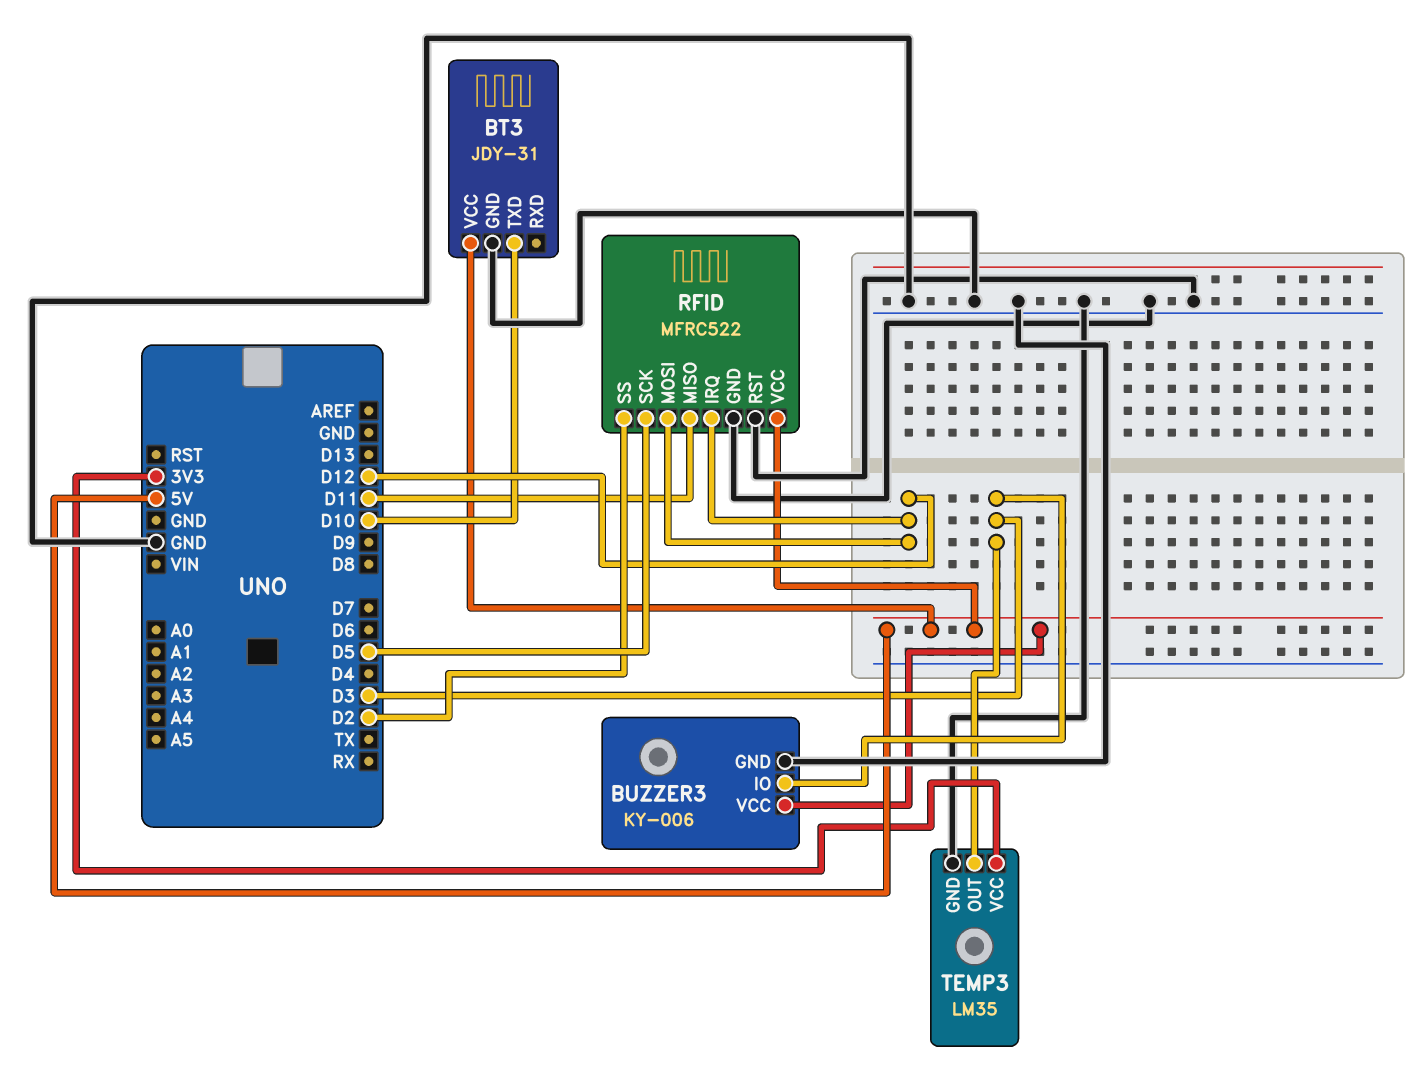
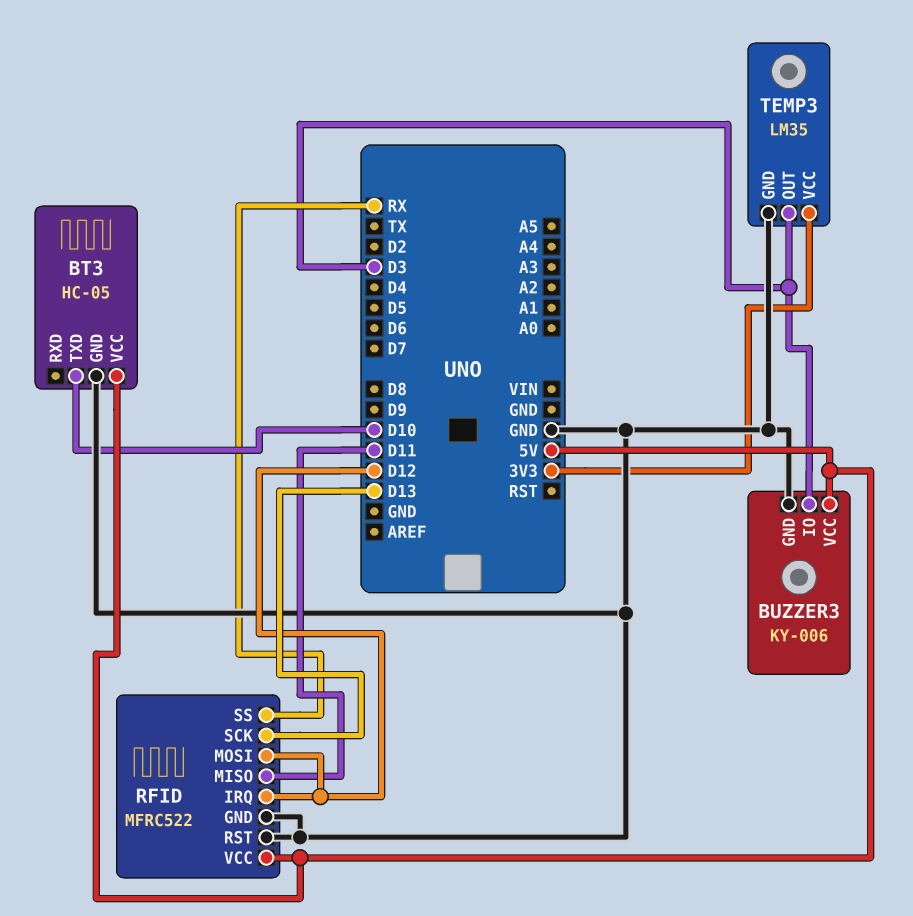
BT3: JDY-31 -> HC-05
RFID pin SCK: D5 -> D13
RFID pin SS: D2 -> RX

